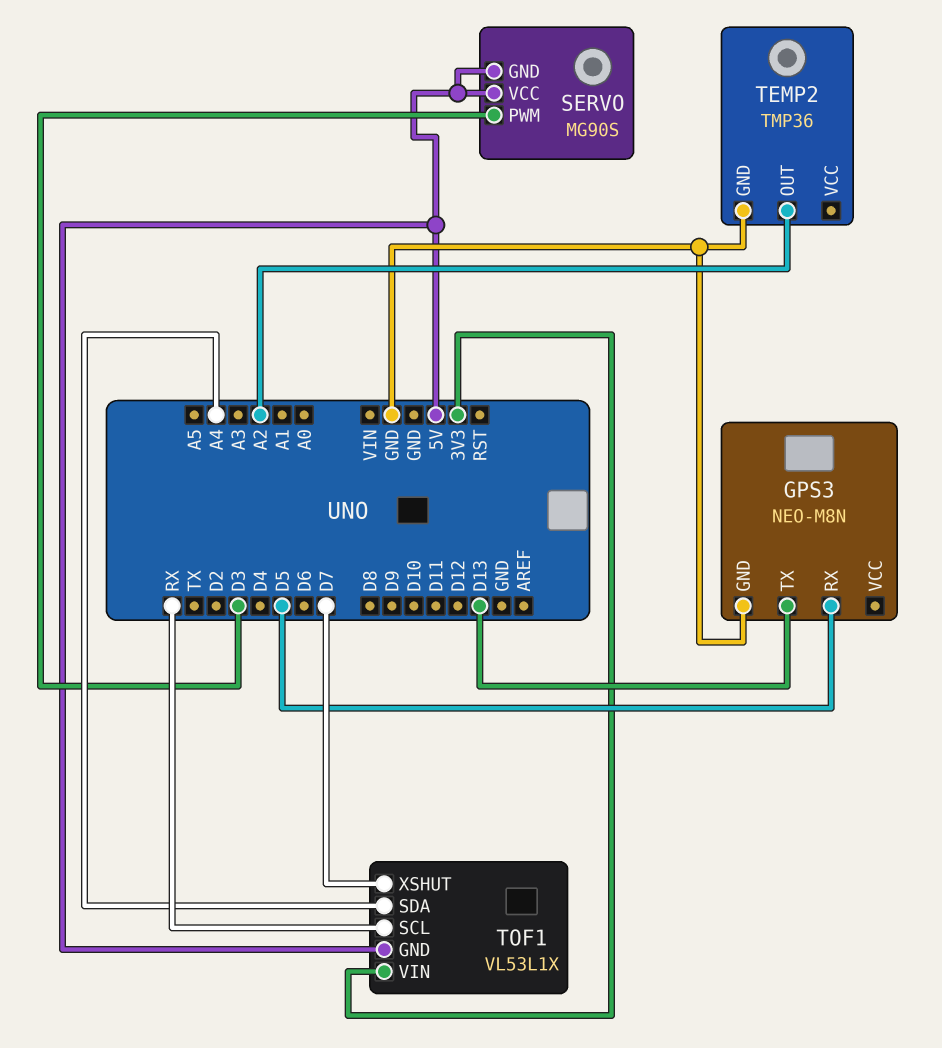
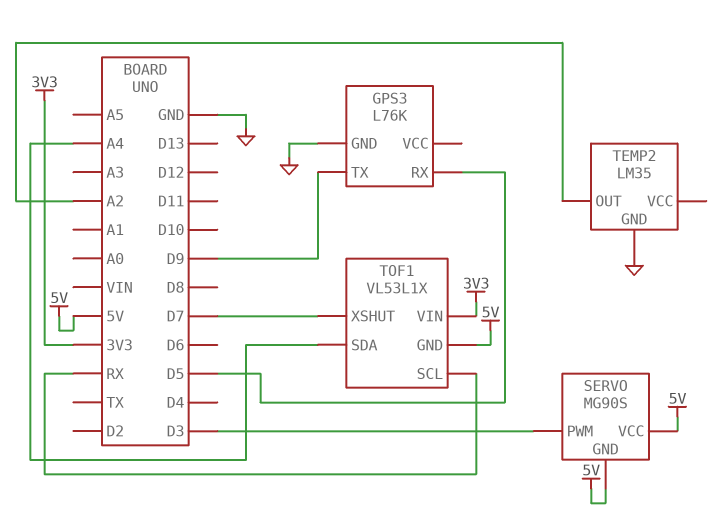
GPS3: NEO-M8N -> L76K
GPS3 pin TX: D13 -> D9
TEMP2: TMP36 -> LM35

